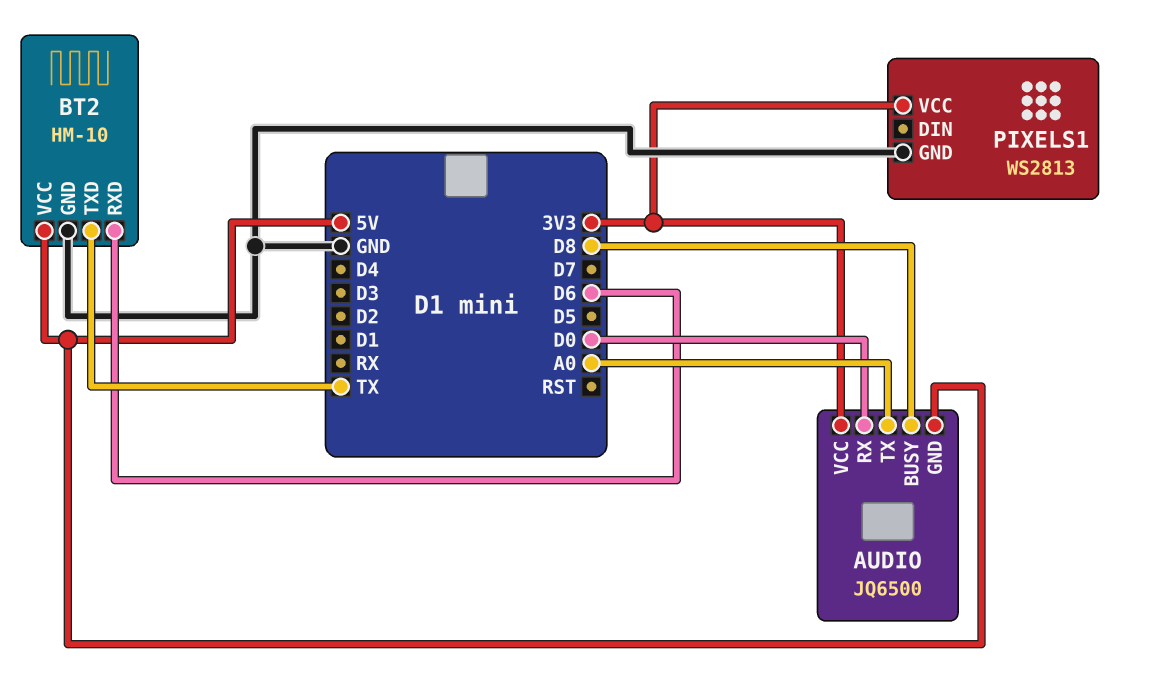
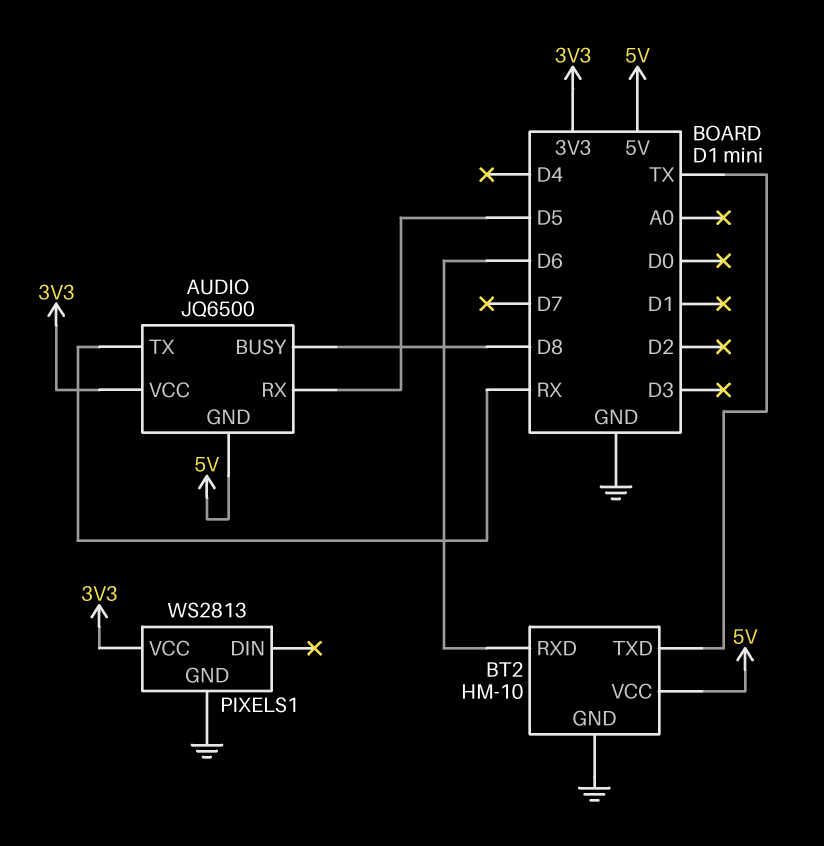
AUDIO pin RX: D0 -> D5
AUDIO pin TX: A0 -> RX

